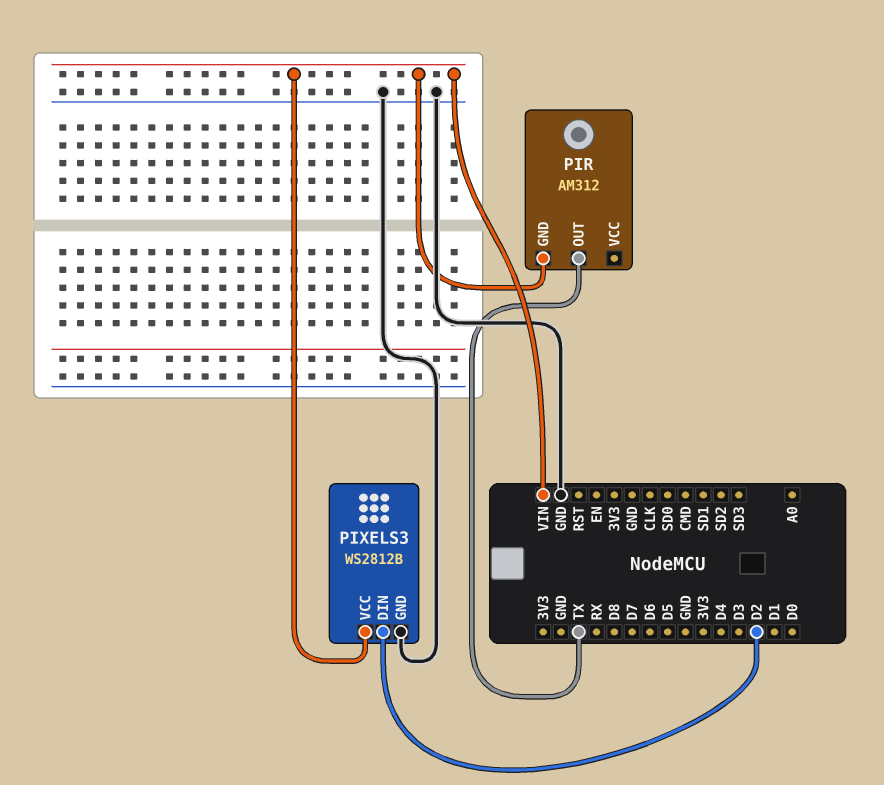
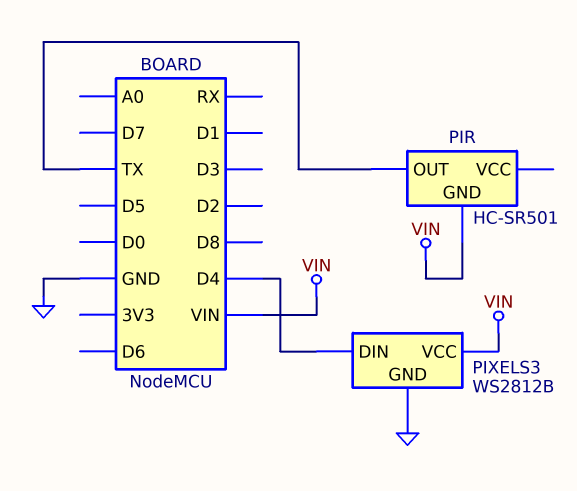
PIR: AM312 -> HC-SR501
PIXELS3 pin DIN: D2 -> D4

